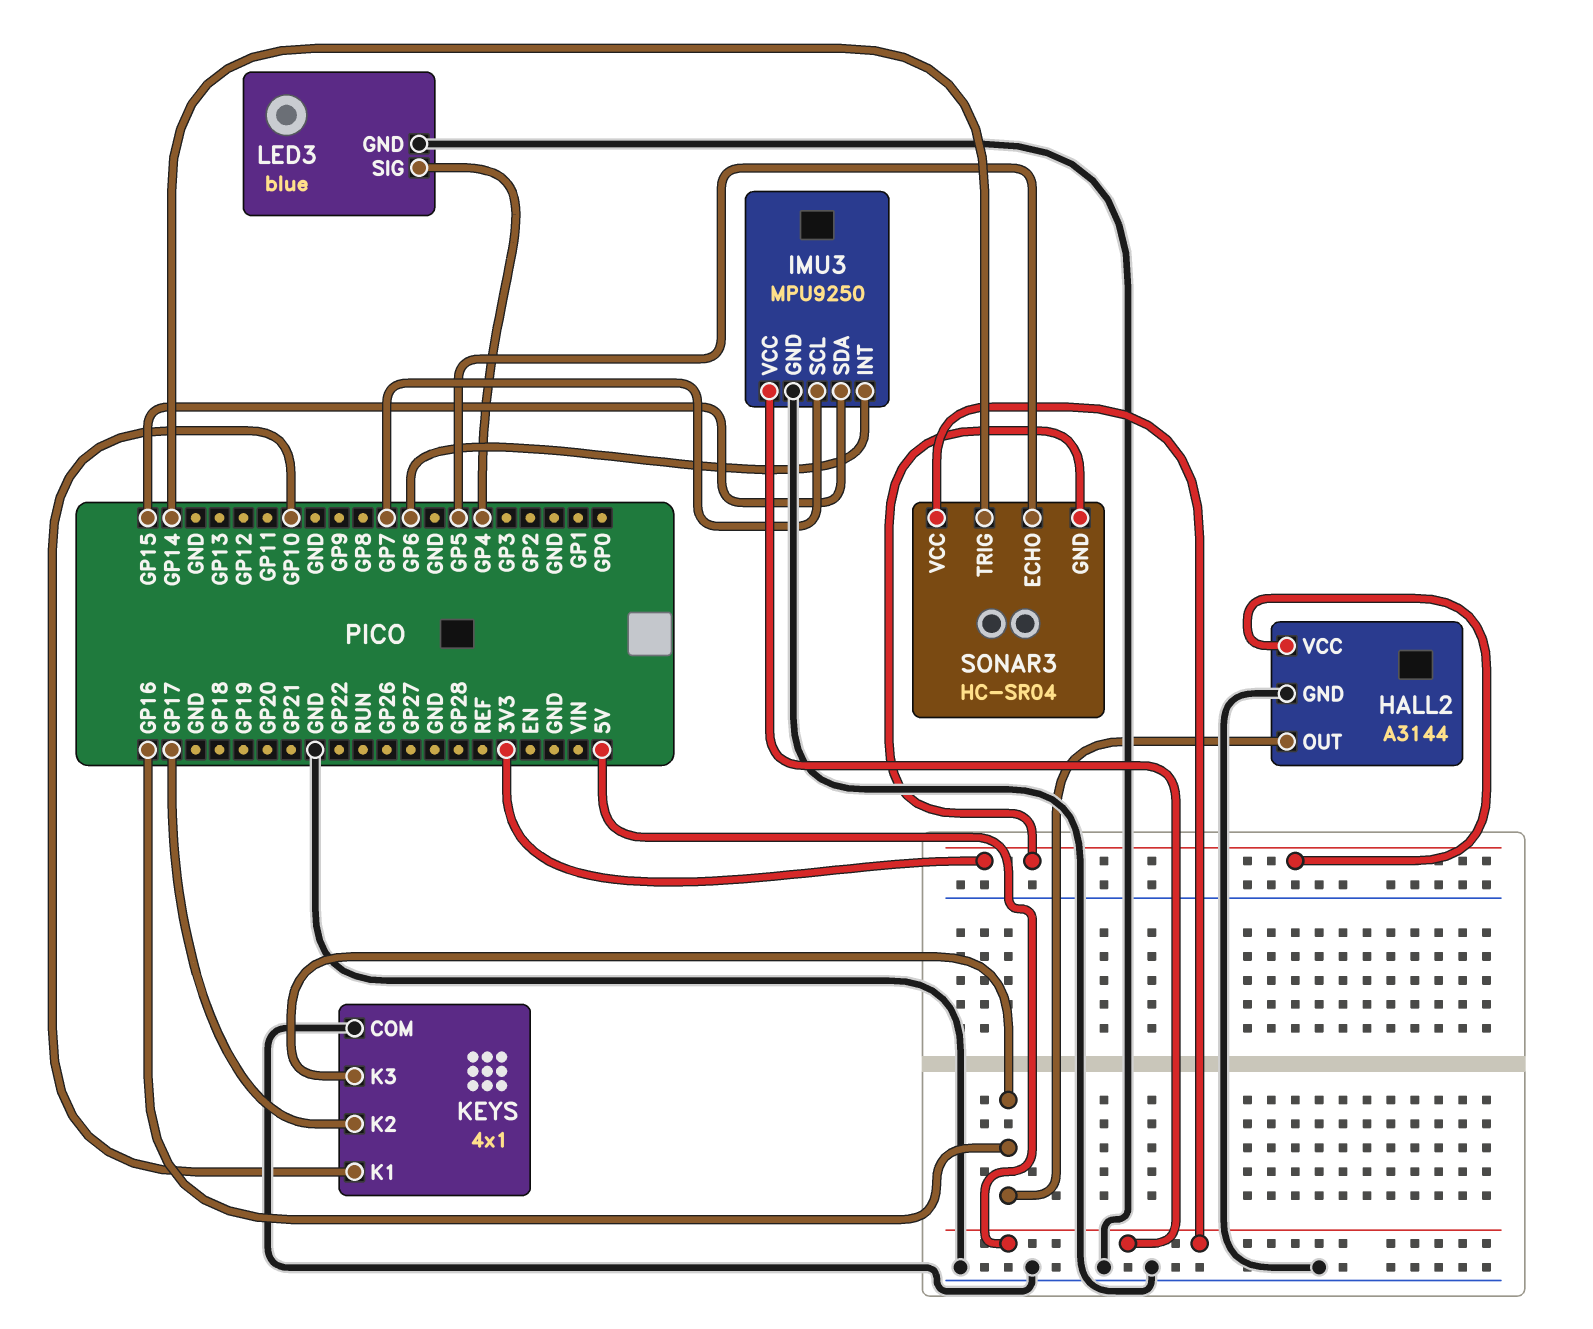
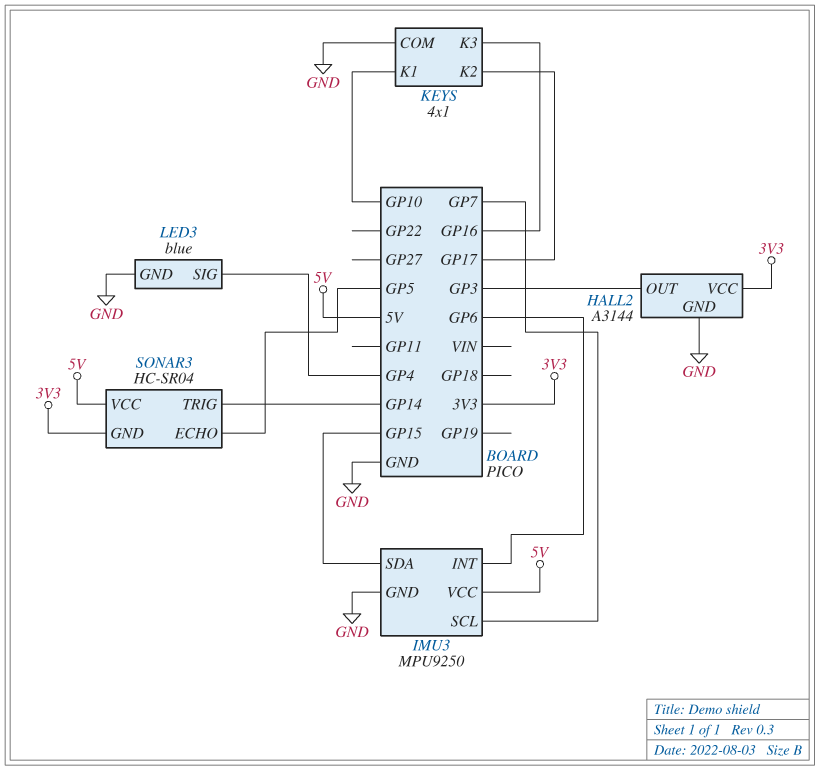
HALL2 pin OUT: GP16 -> GP3

